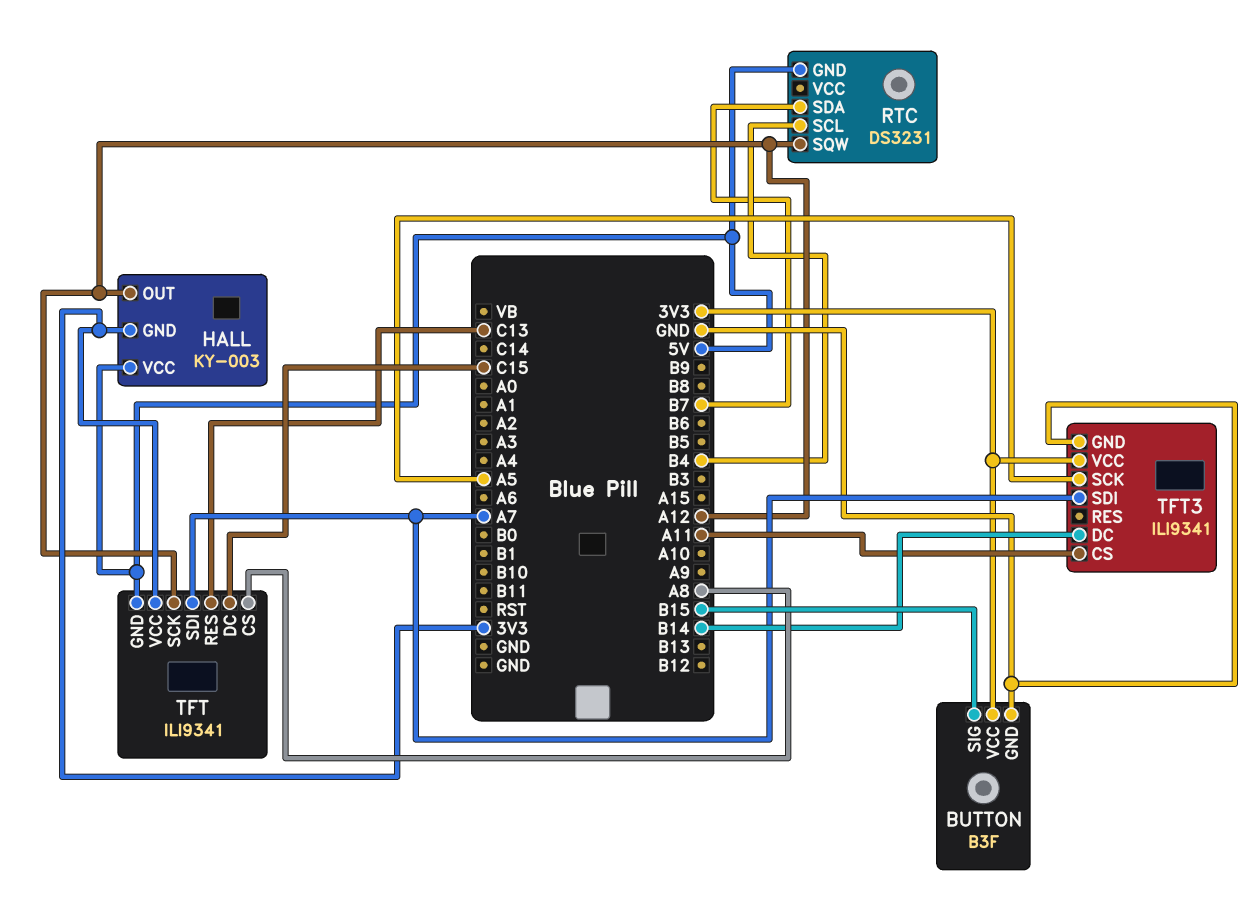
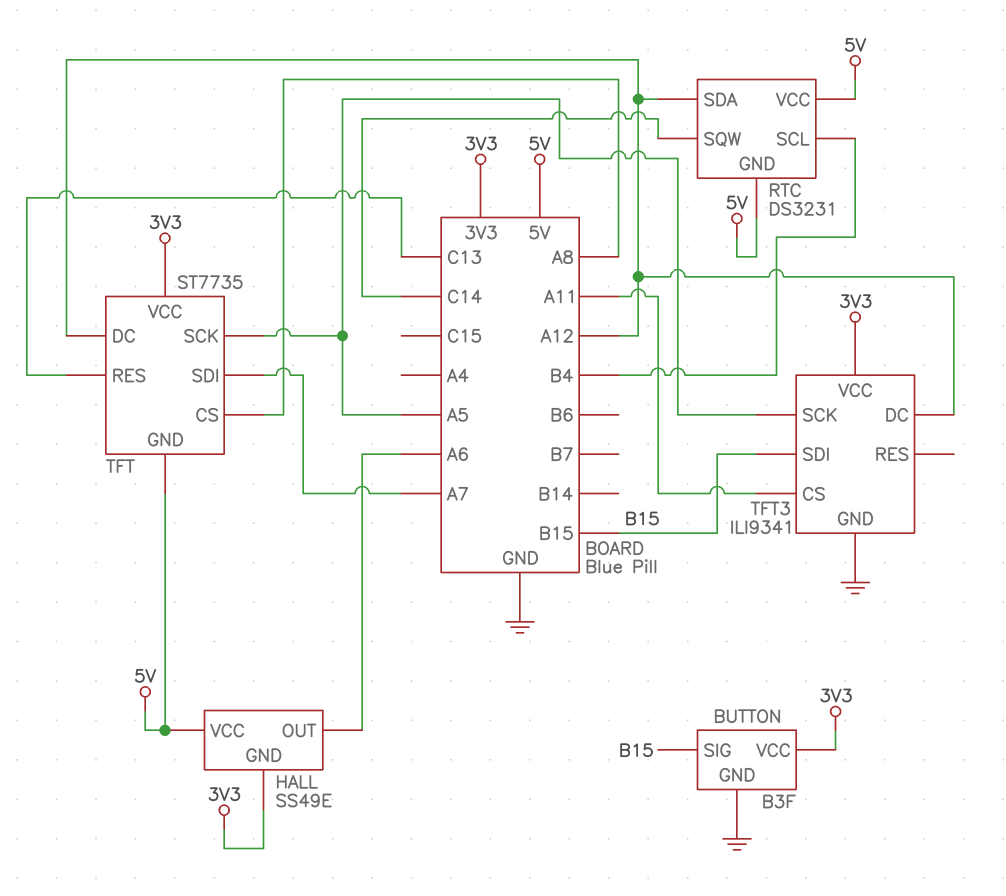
HALL: KY-003 -> SS49E
HALL pin OUT: A12 -> A6
RTC pin SDA: B7 -> A12
RTC pin SQW: A12 -> C14
RTC pin VCC: none -> 5V
TFT: ILI9341 -> ST7735
TFT pin DC: C15 -> A12
TFT pin SCK: A12 -> A5
TFT3 pin DC: B14 -> A12
TFT3 pin SDI: A7 -> B15

